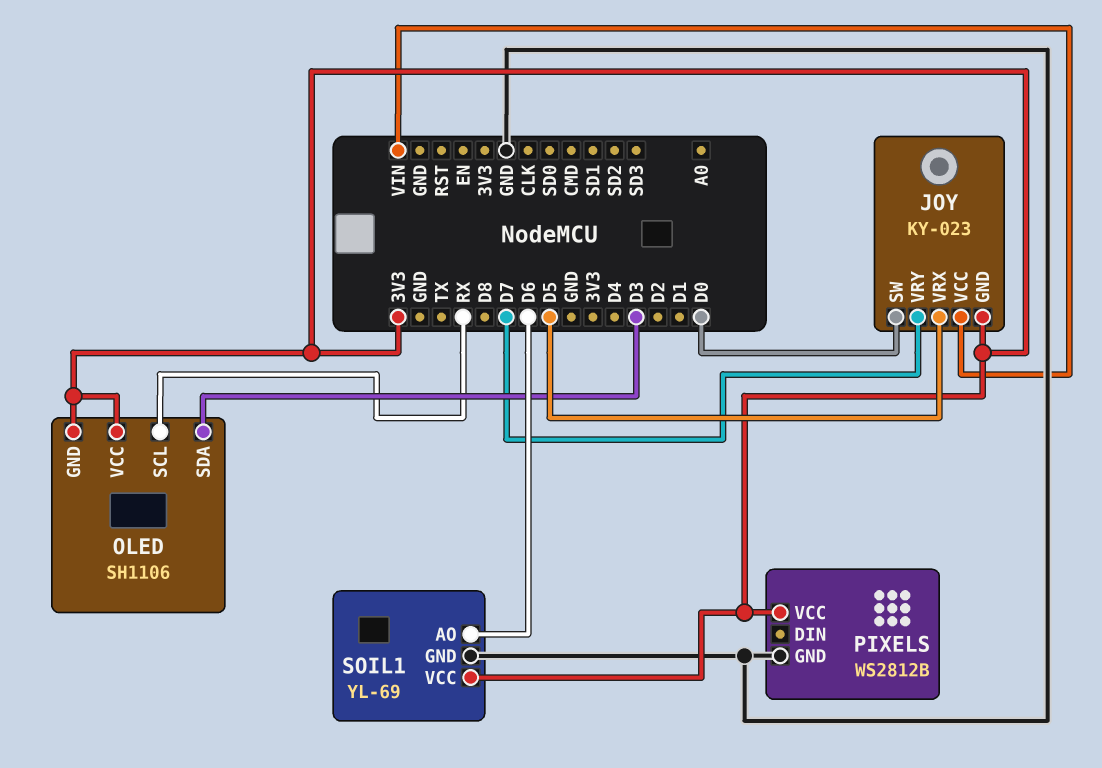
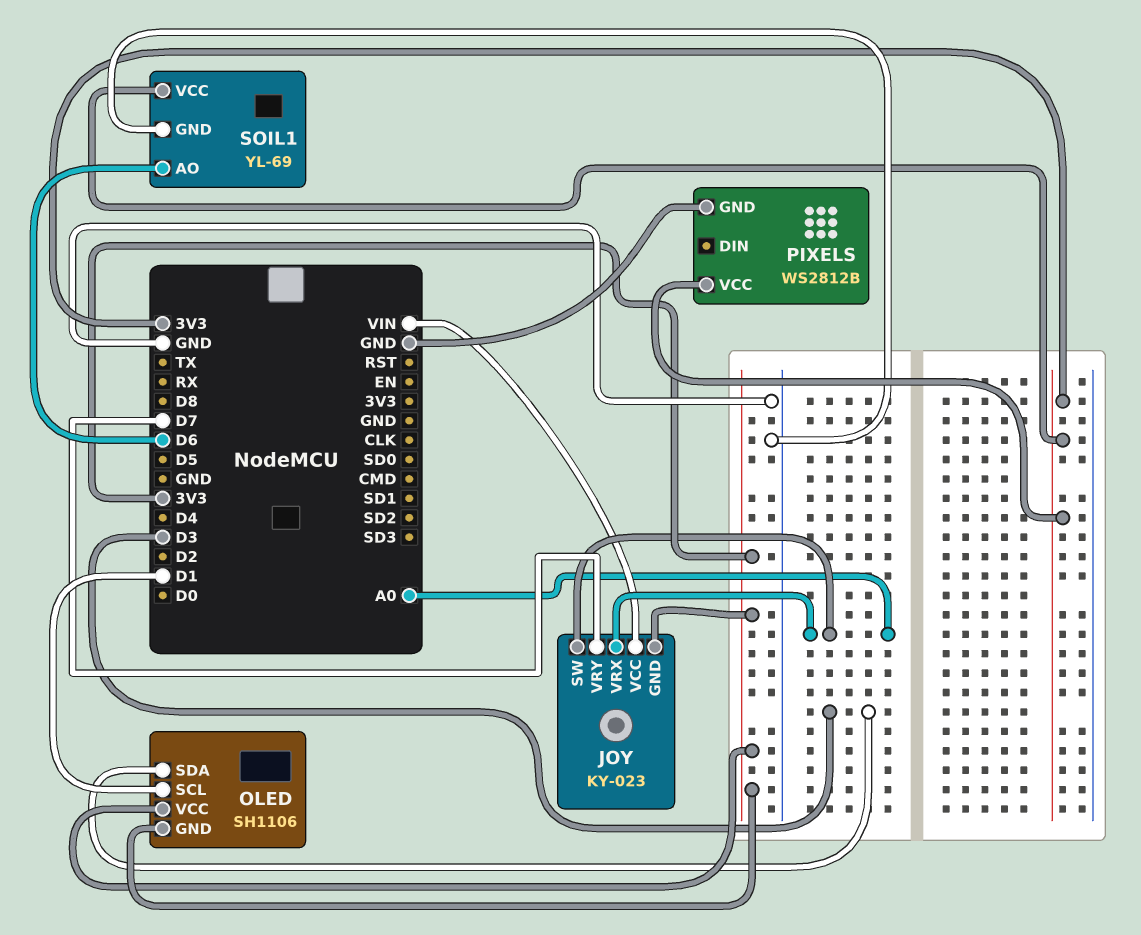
JOY pin SW: D0 -> A0
JOY pin VRX: D5 -> A0
OLED pin SCL: RX -> D1

